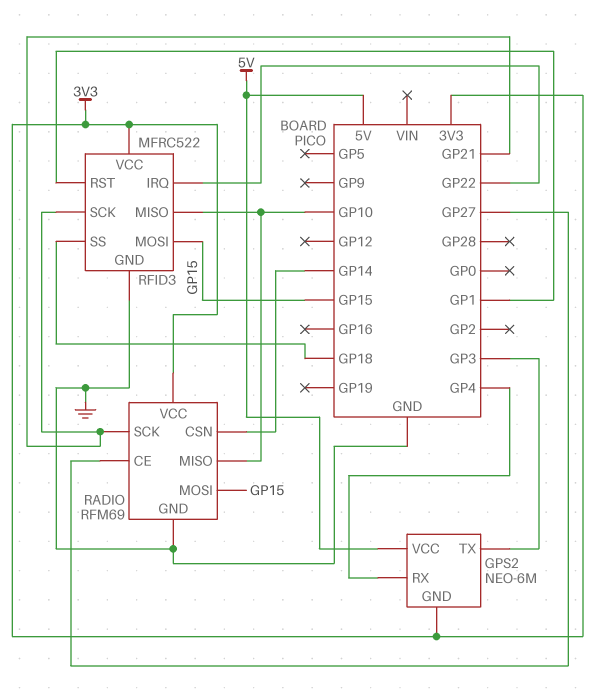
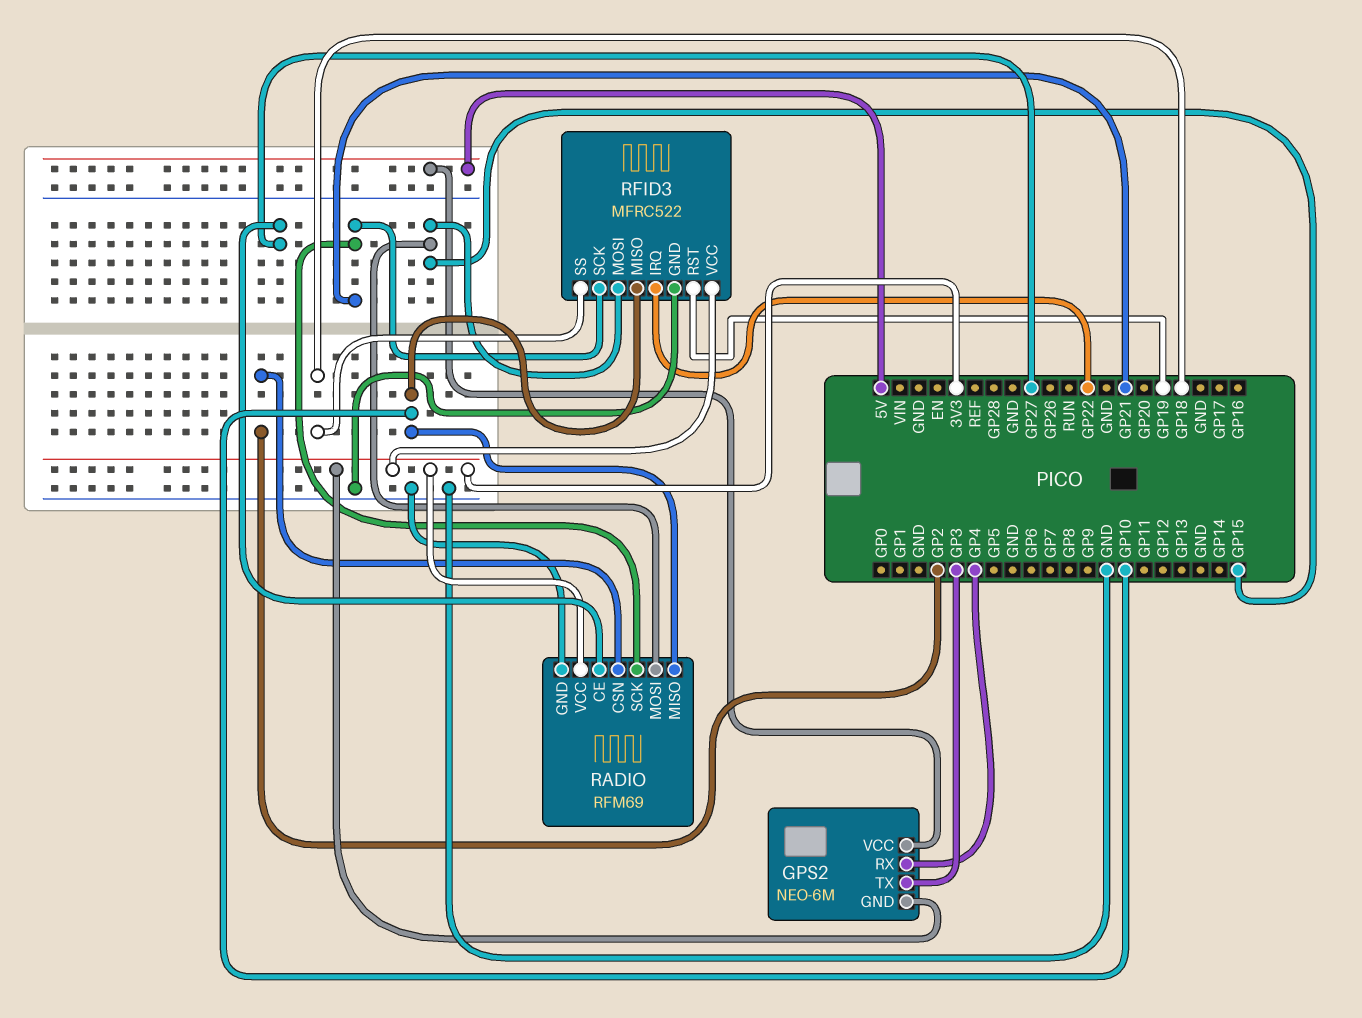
RADIO pin CSN: GP14 -> GP2
RFID3 pin RST: GP1 -> GP19

